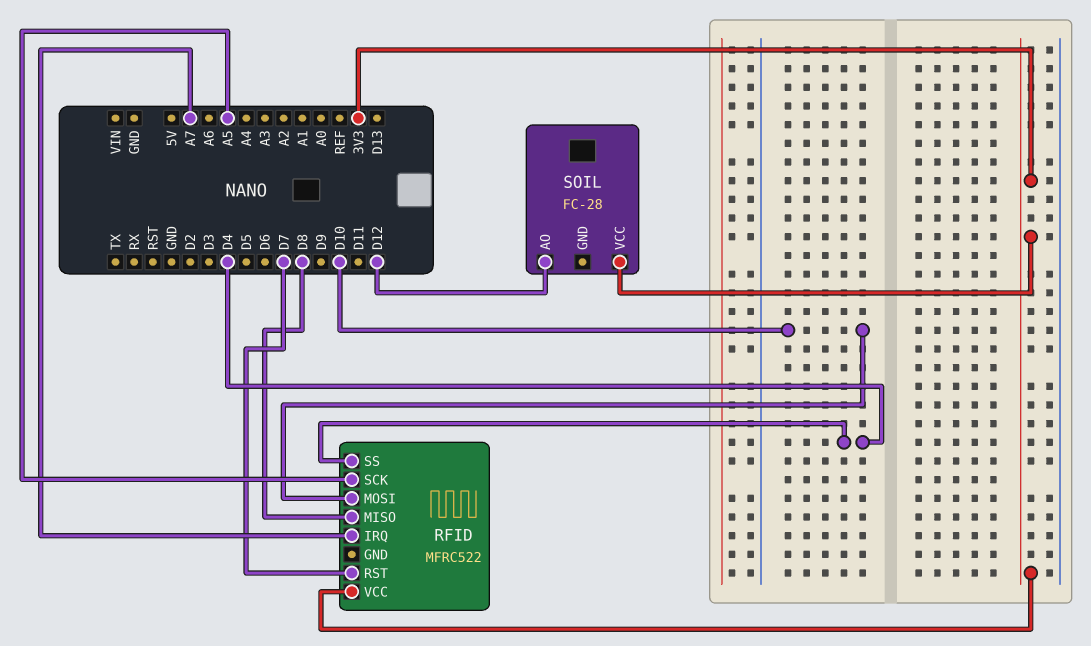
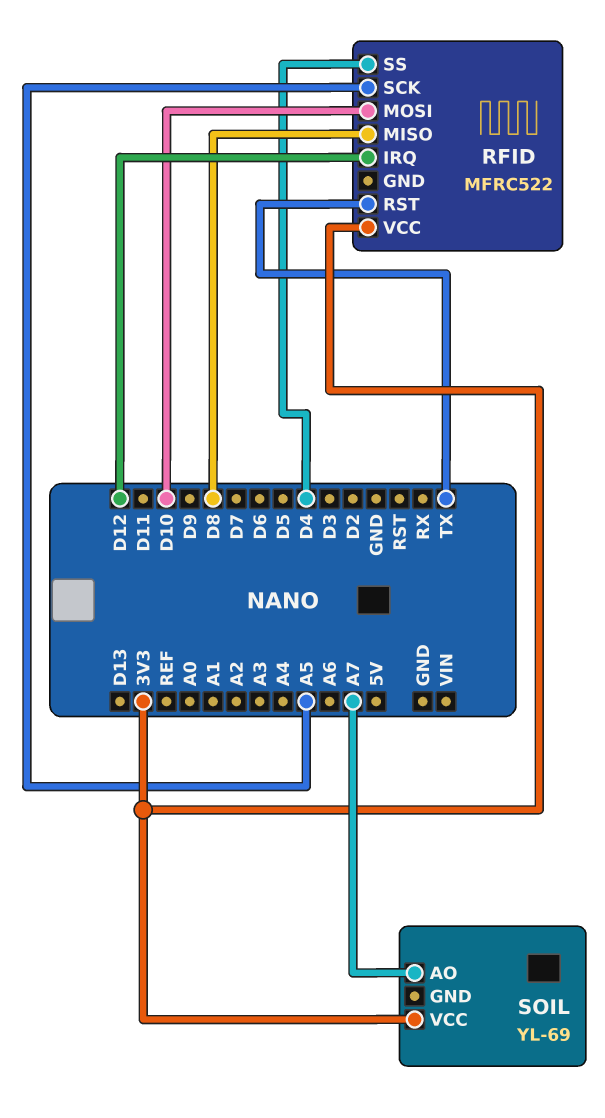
RFID pin IRQ: A7 -> D12
RFID pin RST: D7 -> TX
SOIL: FC-28 -> YL-69
SOIL pin AO: D12 -> A7

